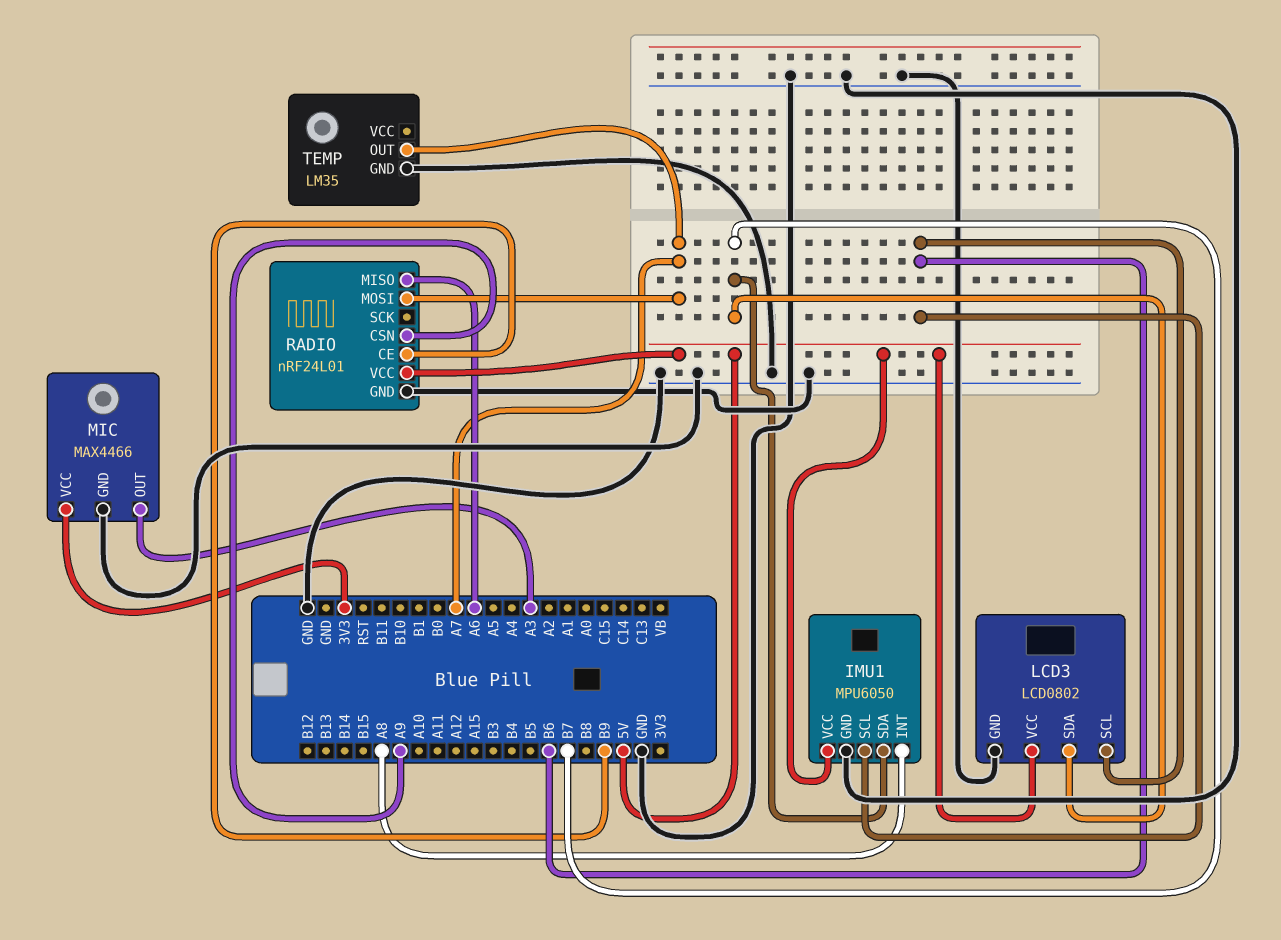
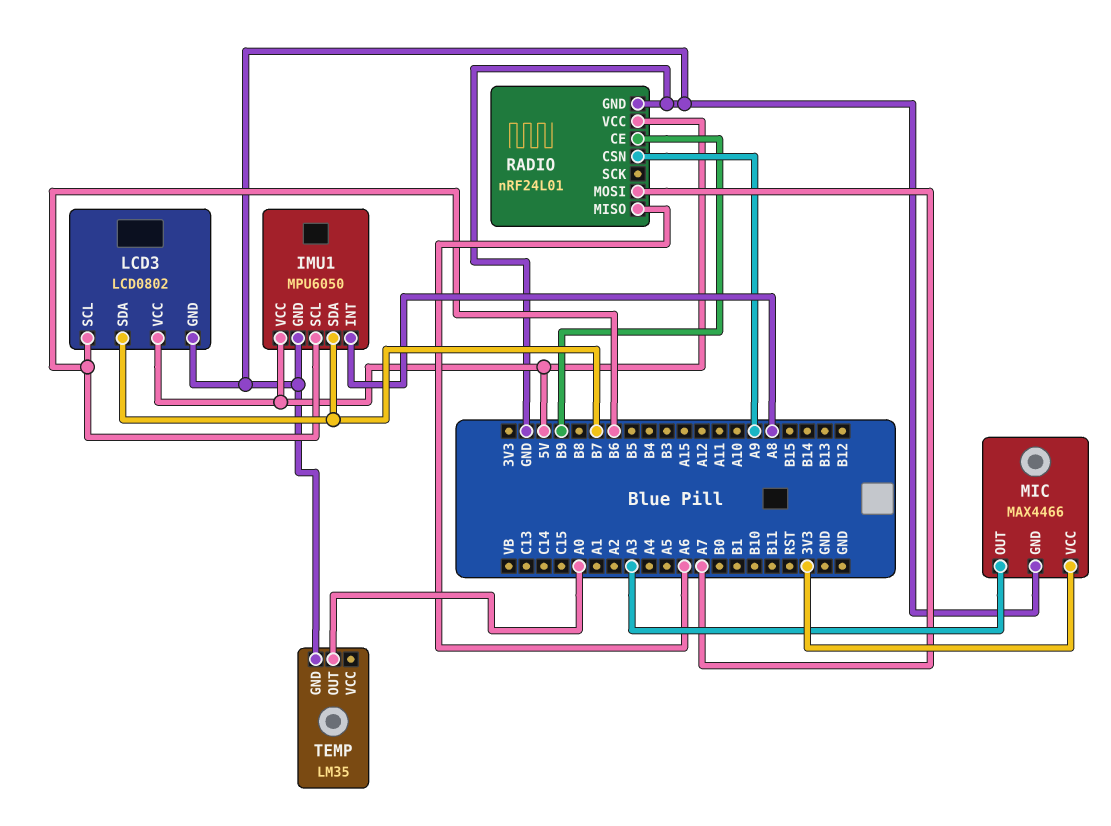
TEMP pin OUT: A7 -> A0

